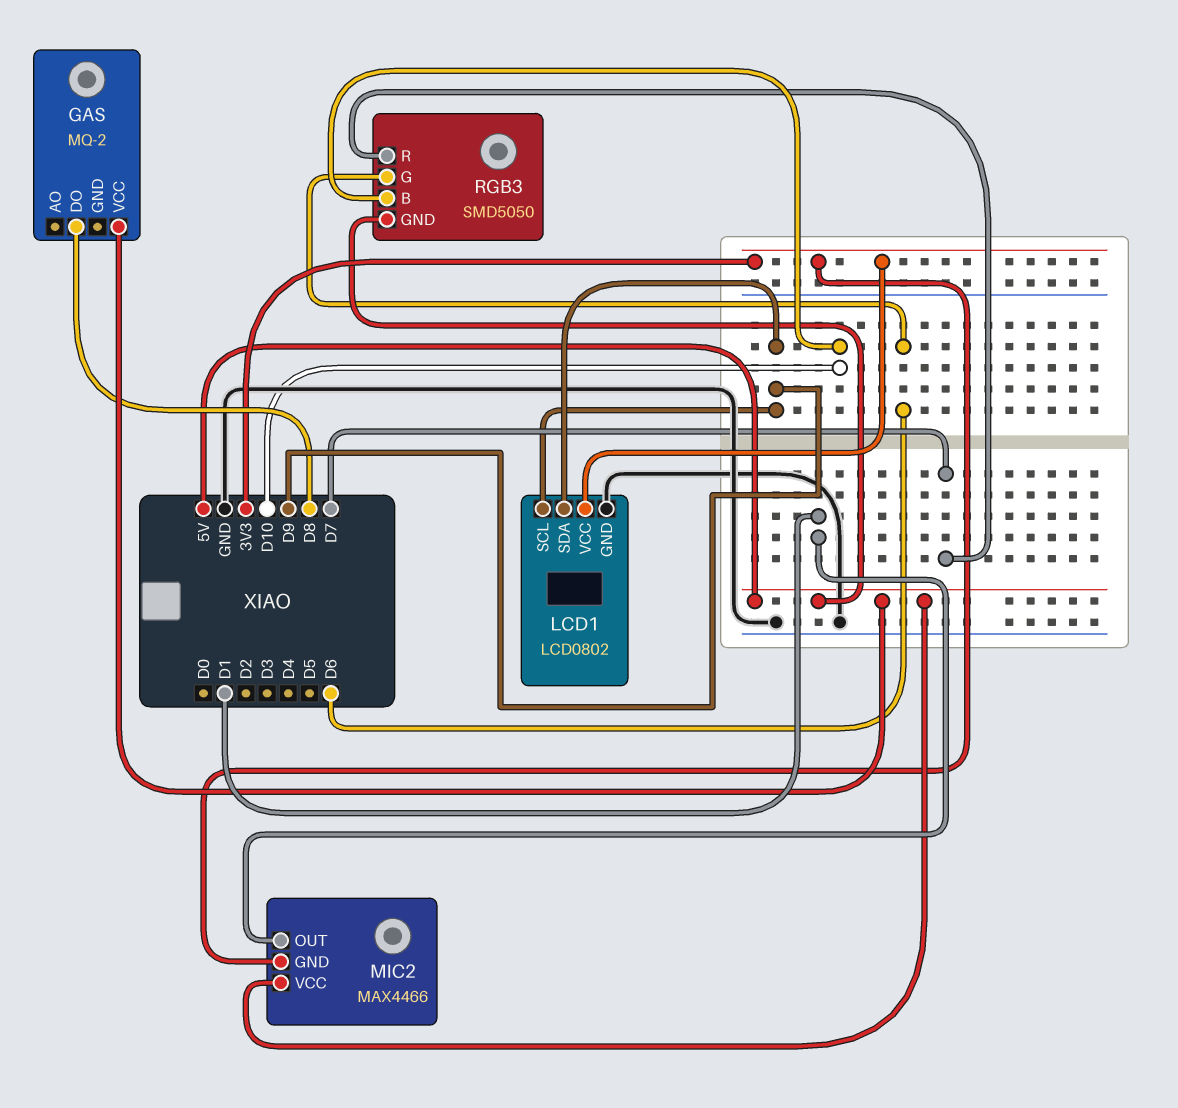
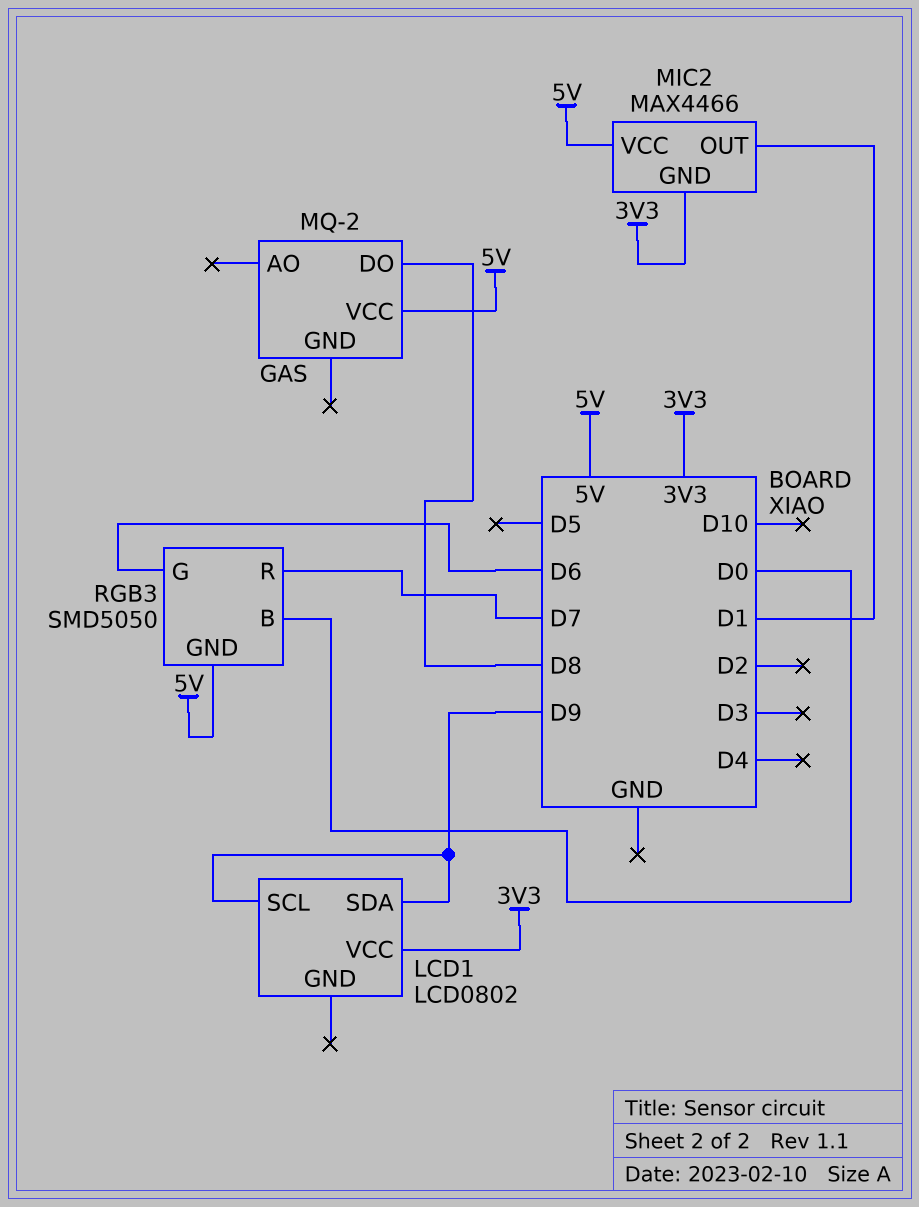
LCD1 pin GND: GND -> none
RGB3 pin B: D10 -> D0

